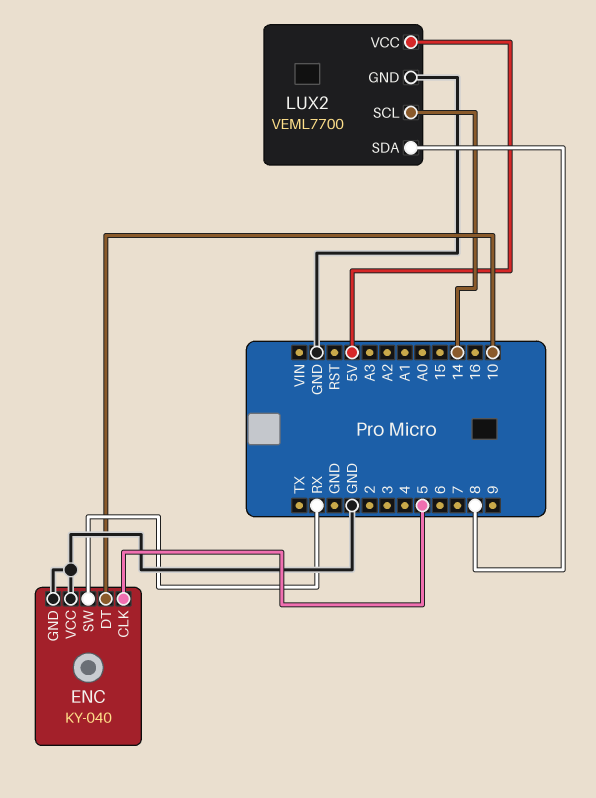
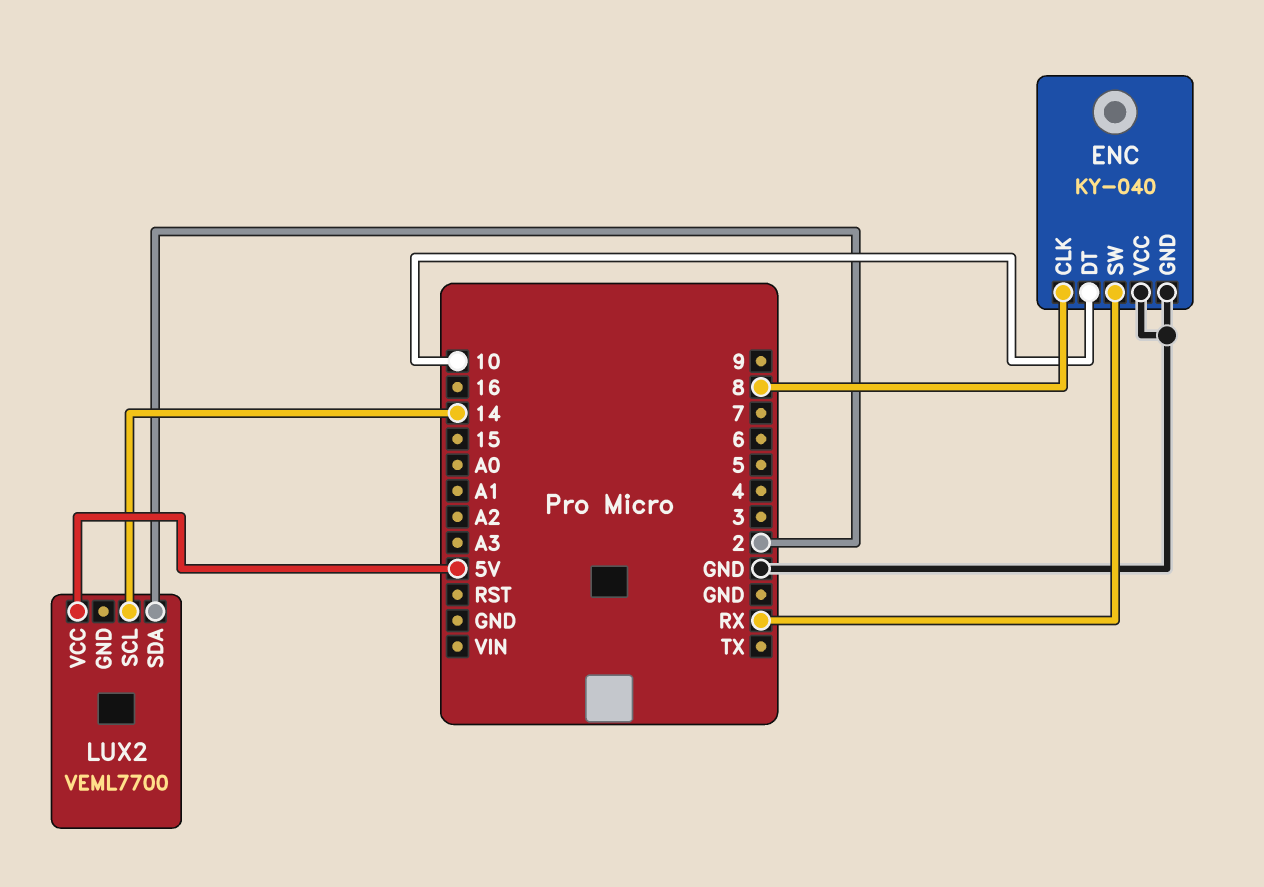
ENC pin CLK: 5 -> 8
LUX2 pin GND: GND -> none
LUX2 pin SDA: 8 -> 2

